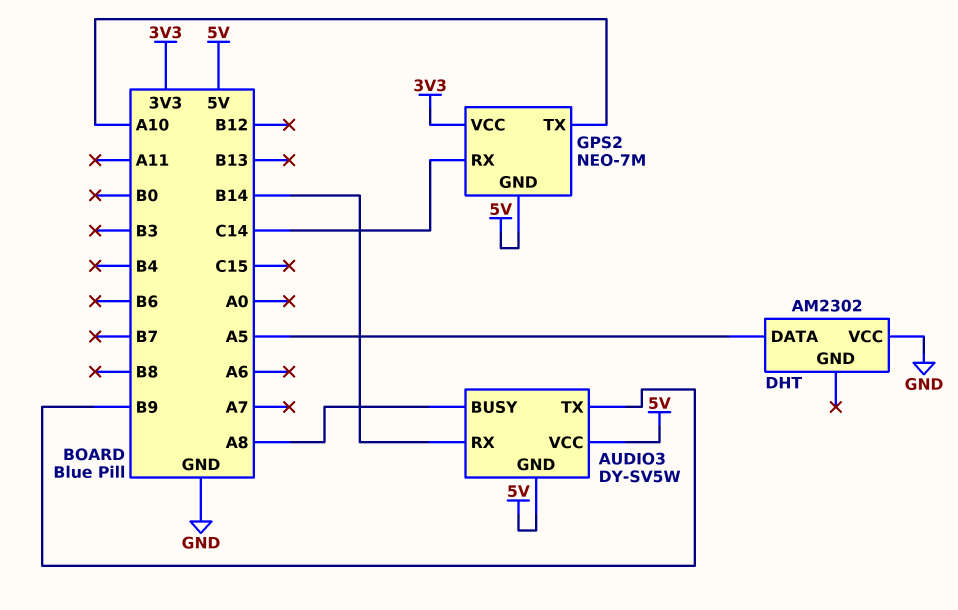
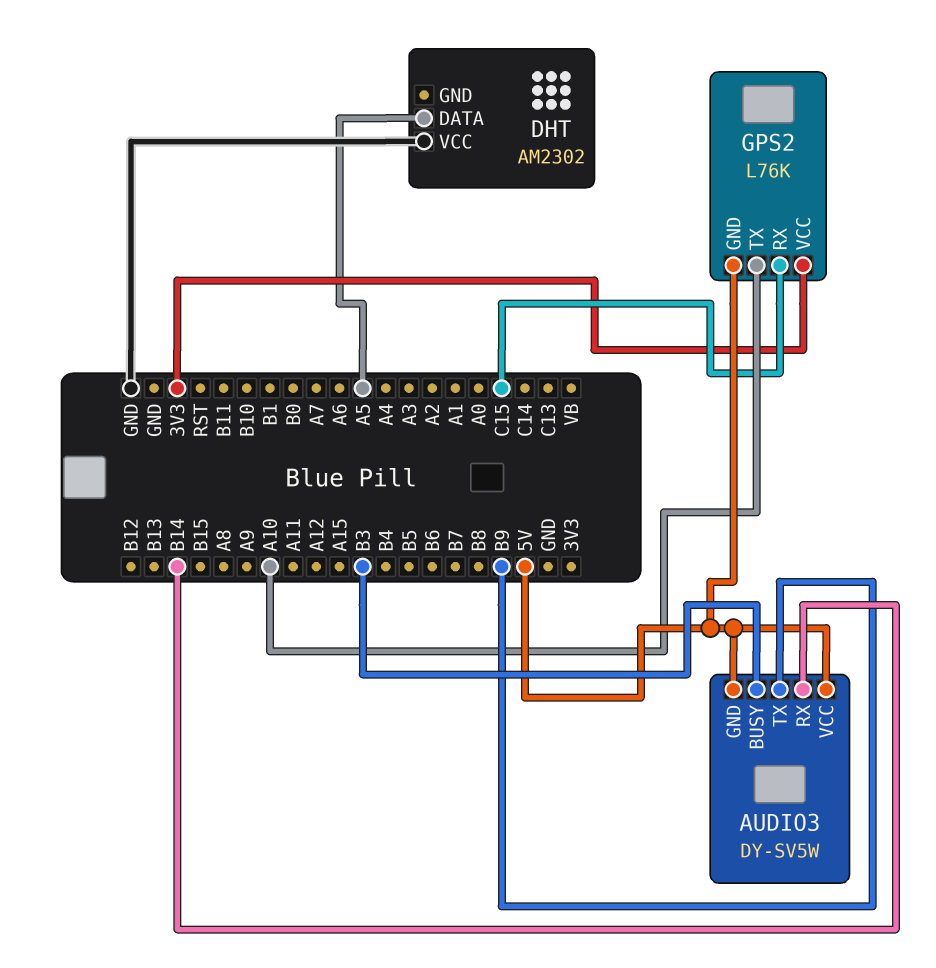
AUDIO3 pin BUSY: A8 -> B3
GPS2: NEO-7M -> L76K
GPS2 pin RX: C14 -> C15

